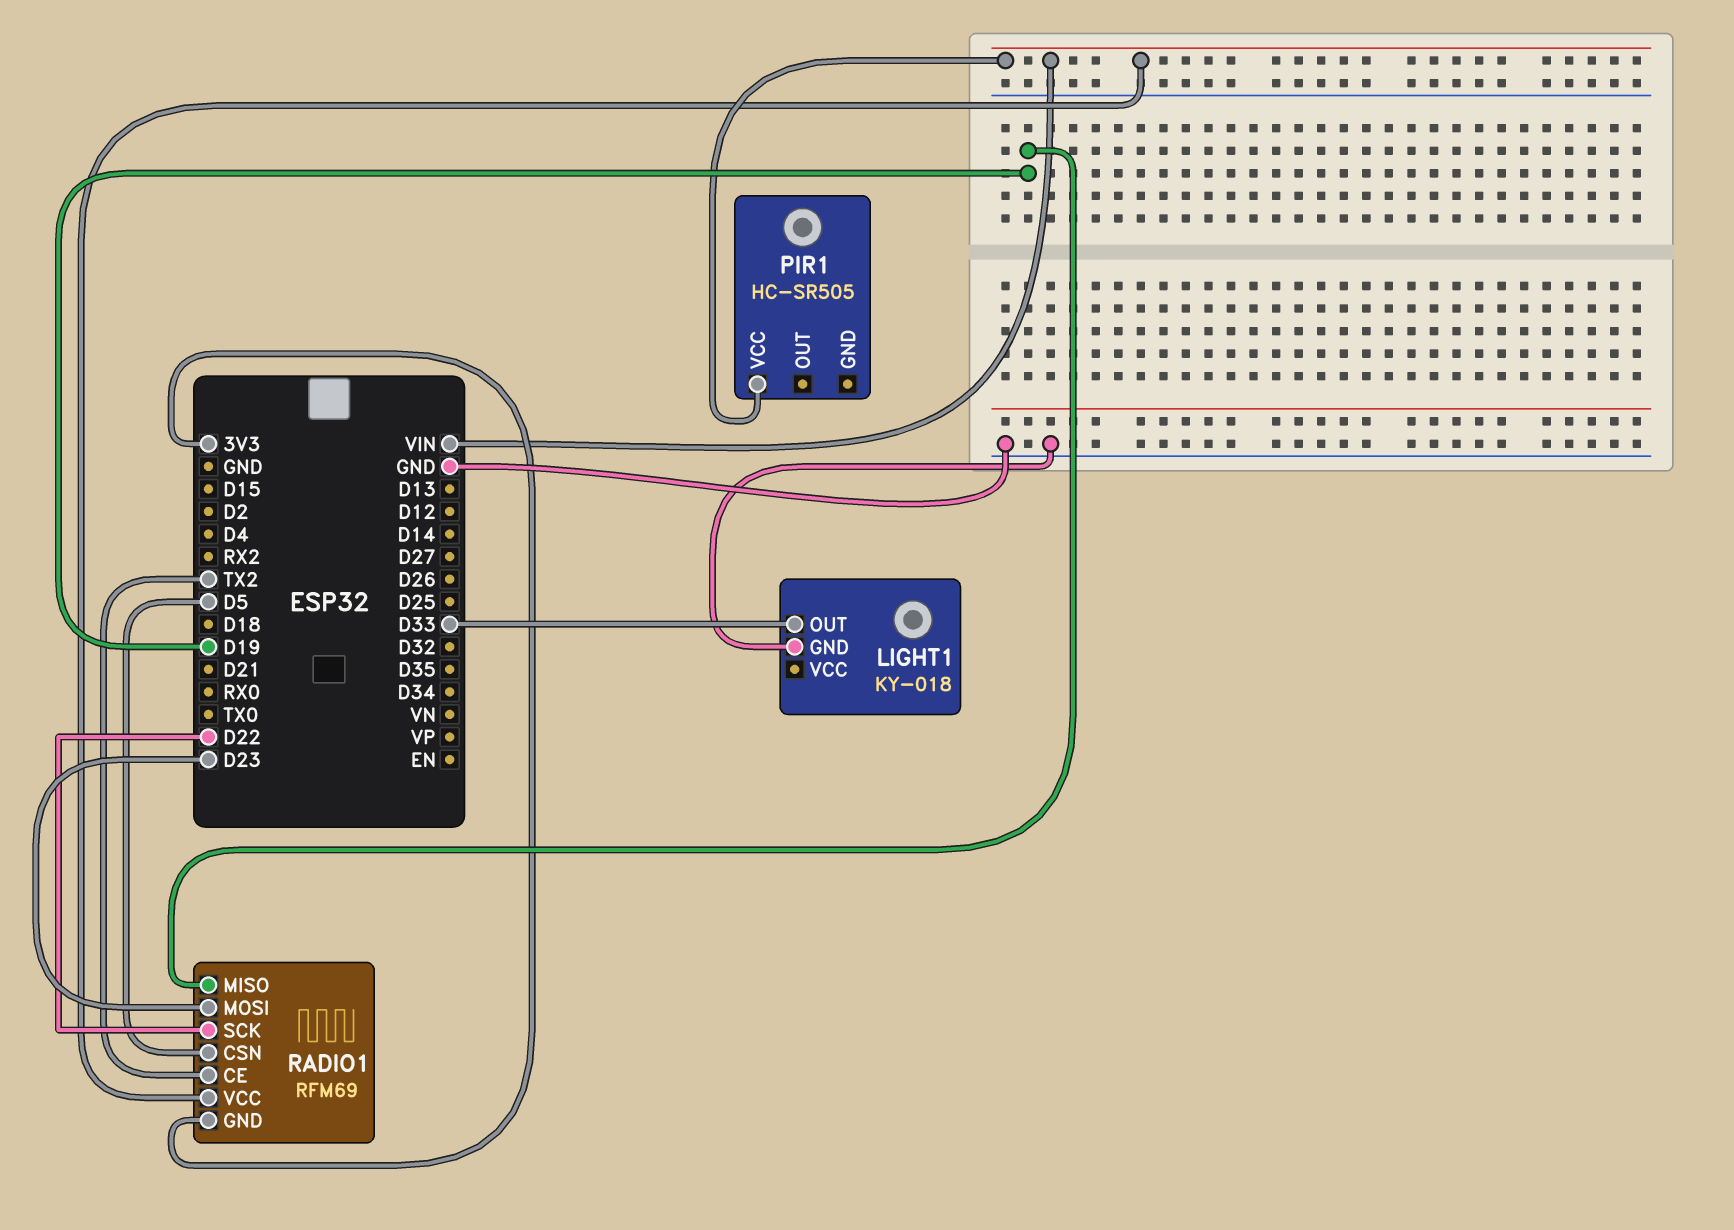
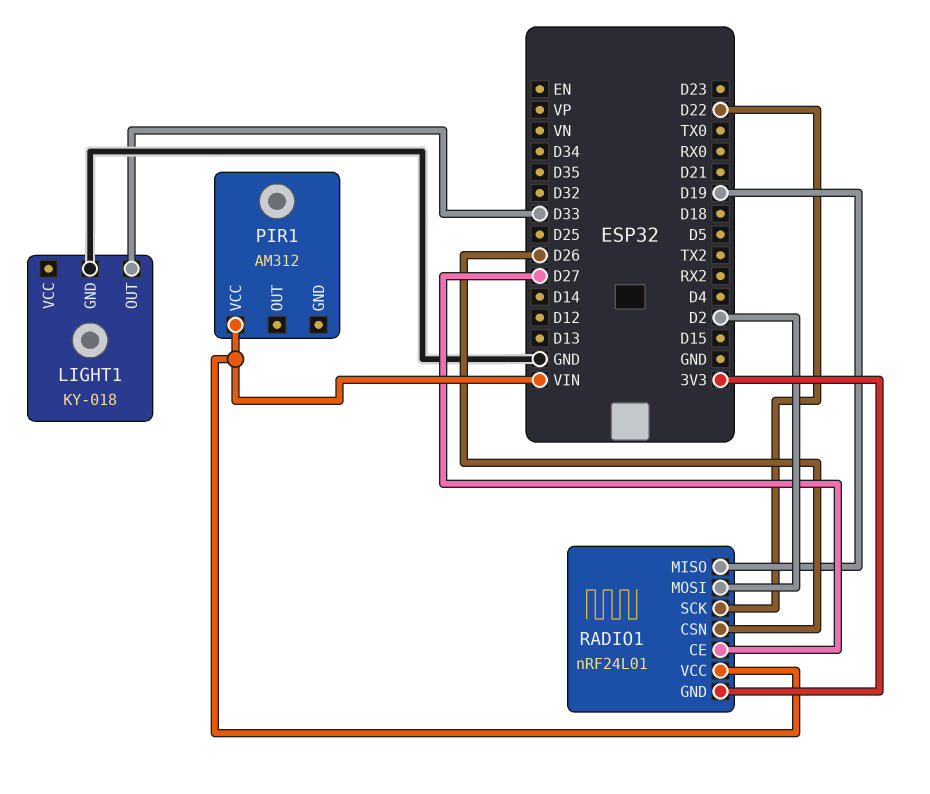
PIR1: HC-SR505 -> AM312
RADIO1: RFM69 -> nRF24L01
RADIO1 pin CE: TX2 -> D27
RADIO1 pin CSN: D5 -> D26
RADIO1 pin MOSI: D23 -> D2

